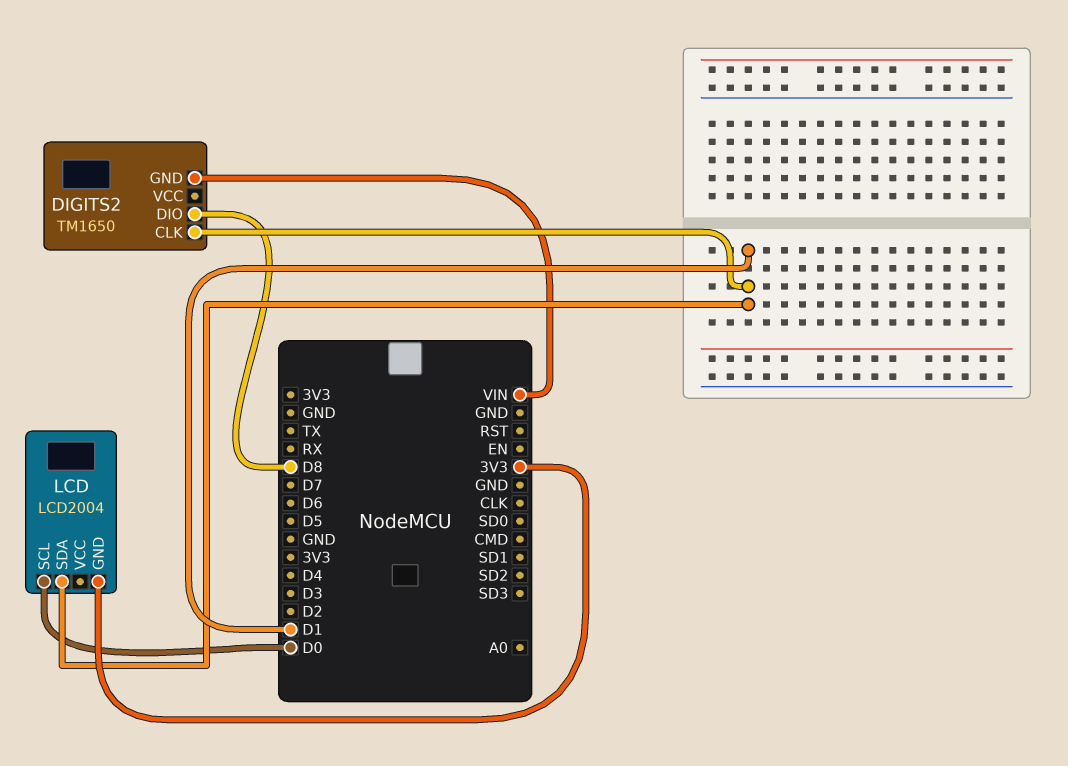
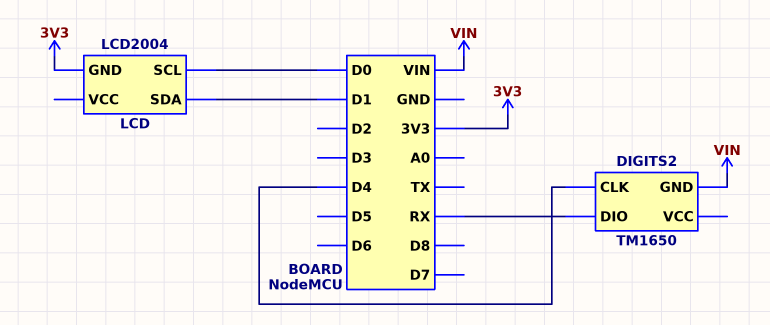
DIGITS2 pin CLK: D1 -> D4
DIGITS2 pin DIO: D8 -> RX

